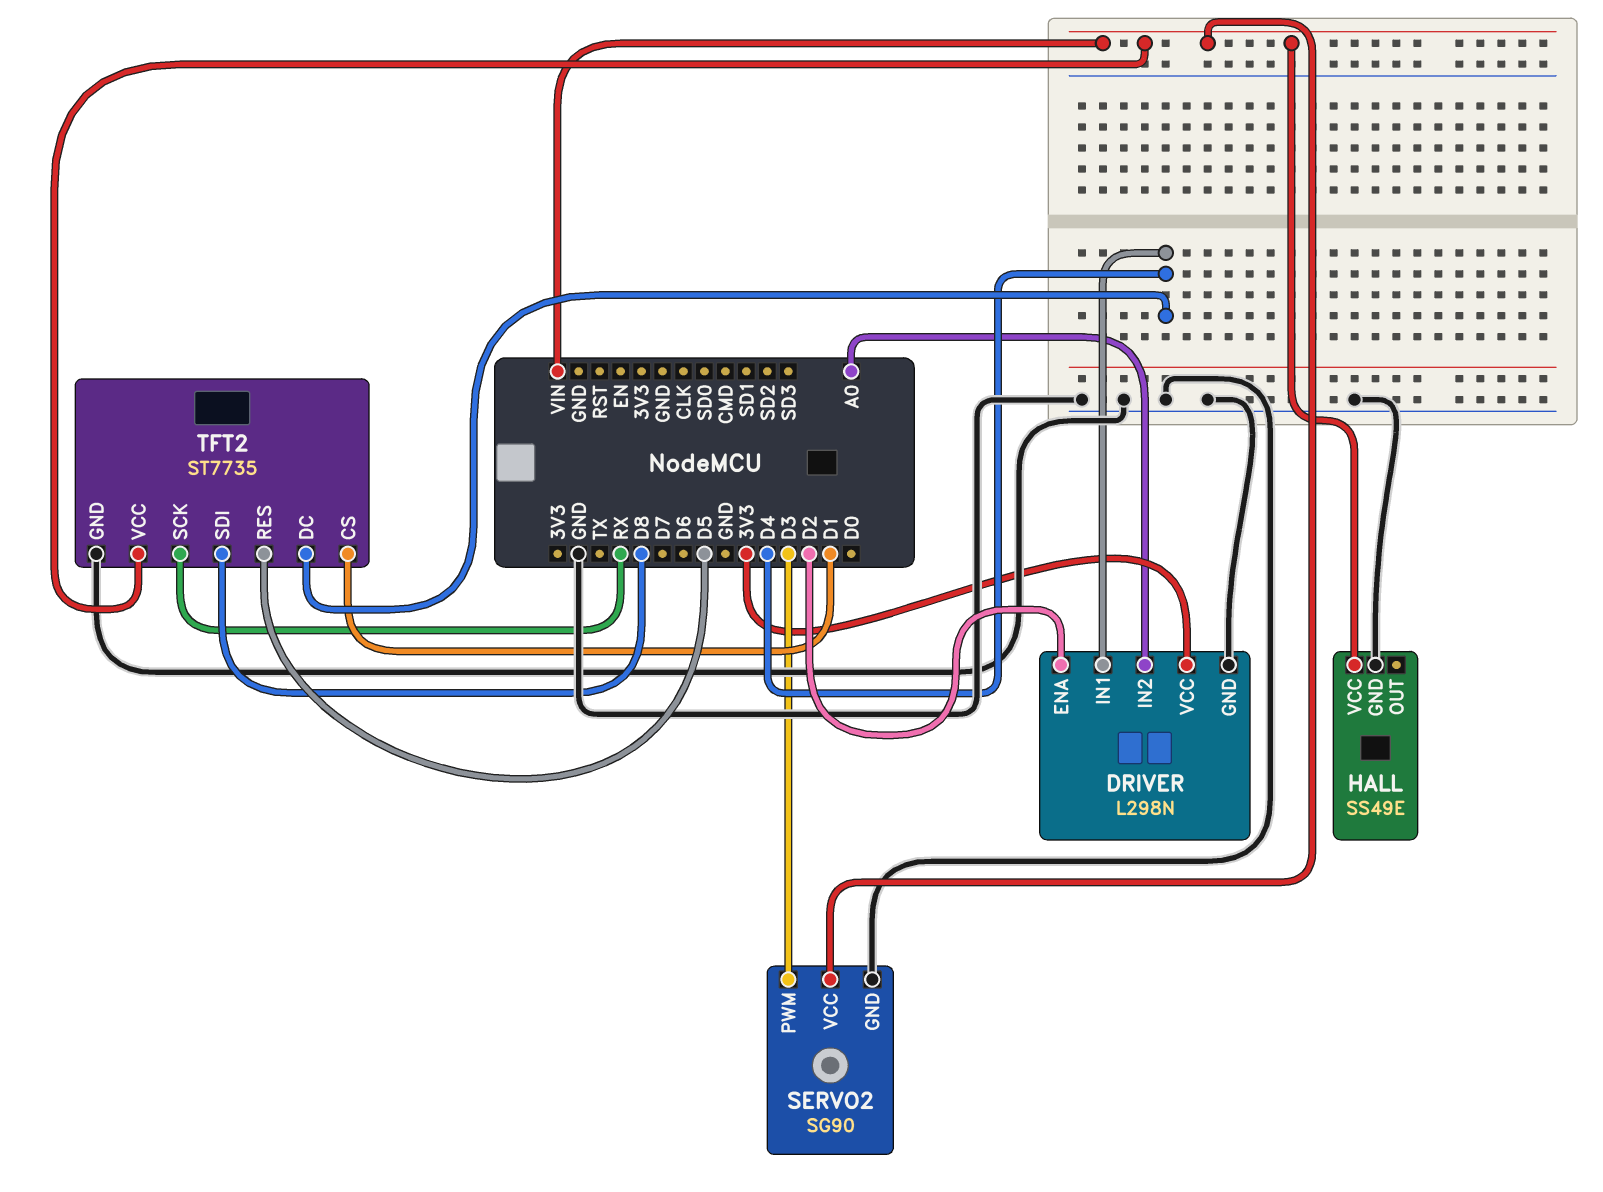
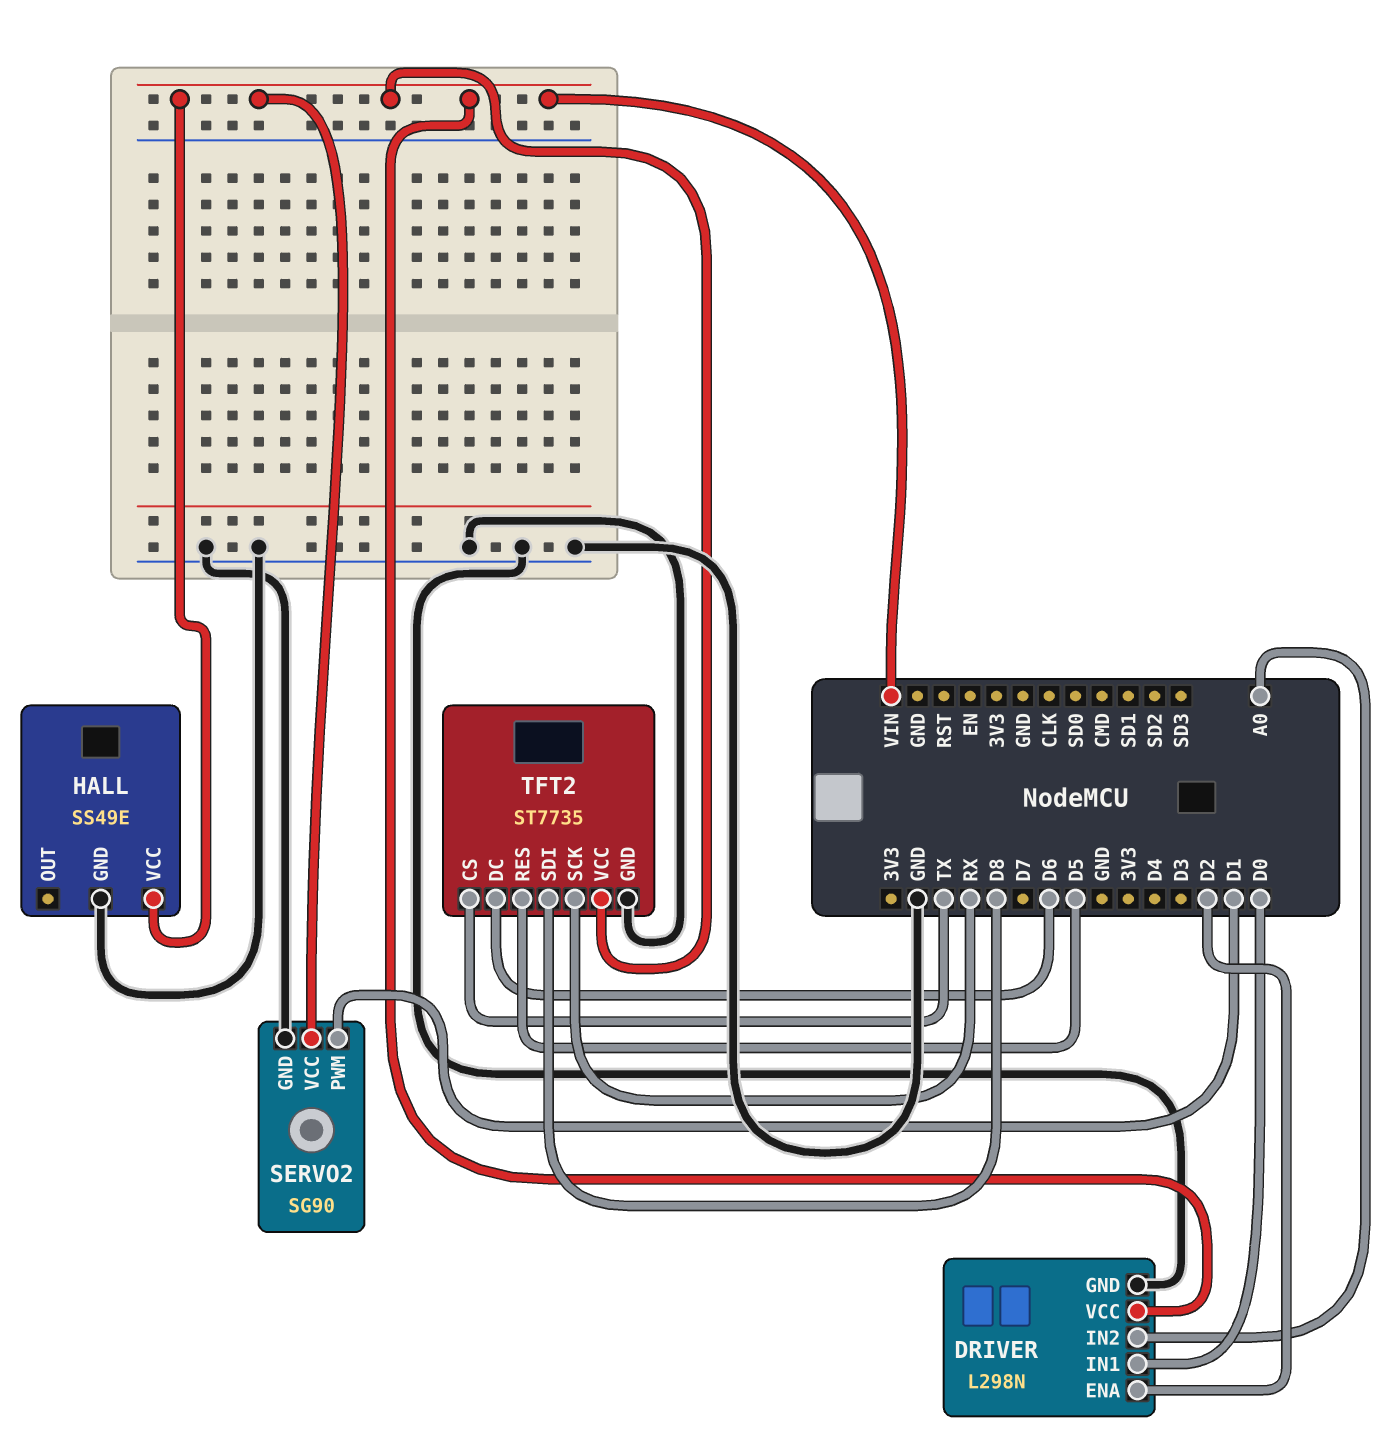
DRIVER pin IN1: D4 -> D0
DRIVER pin VCC: 3V3 -> VIN
SERVO2 pin PWM: D3 -> D1
TFT2 pin CS: D1 -> TX
TFT2 pin DC: D4 -> D6

